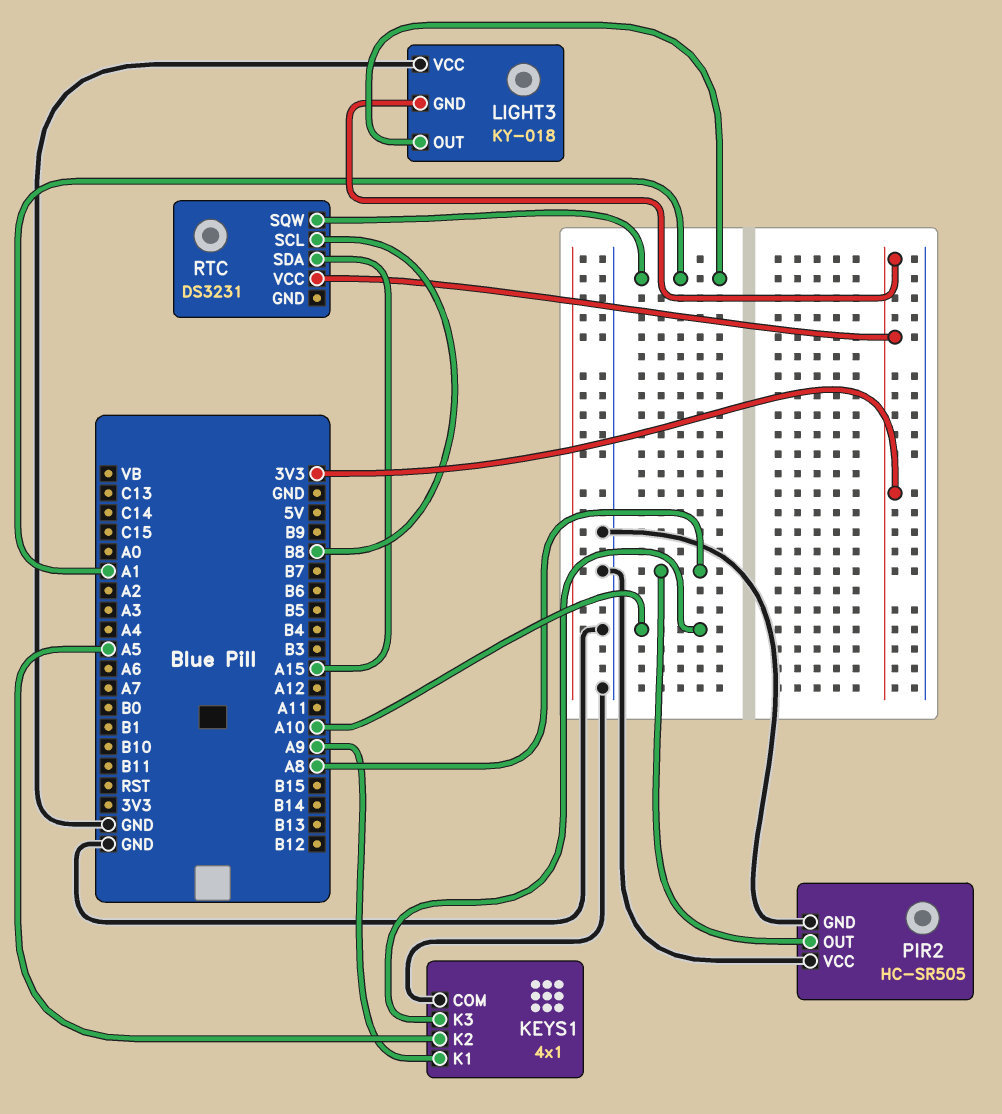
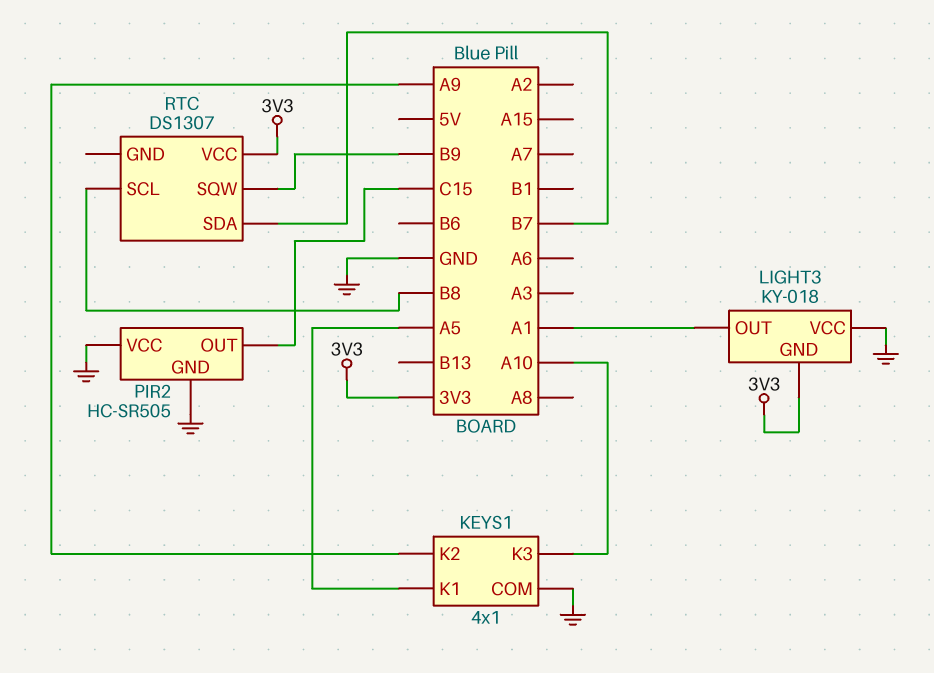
KEYS1 pin K1: A9 -> A5
KEYS1 pin K2: A5 -> A9
PIR2 pin OUT: A8 -> C15
RTC: DS3231 -> DS1307
RTC pin SDA: A15 -> B7
RTC pin SQW: A1 -> B9

